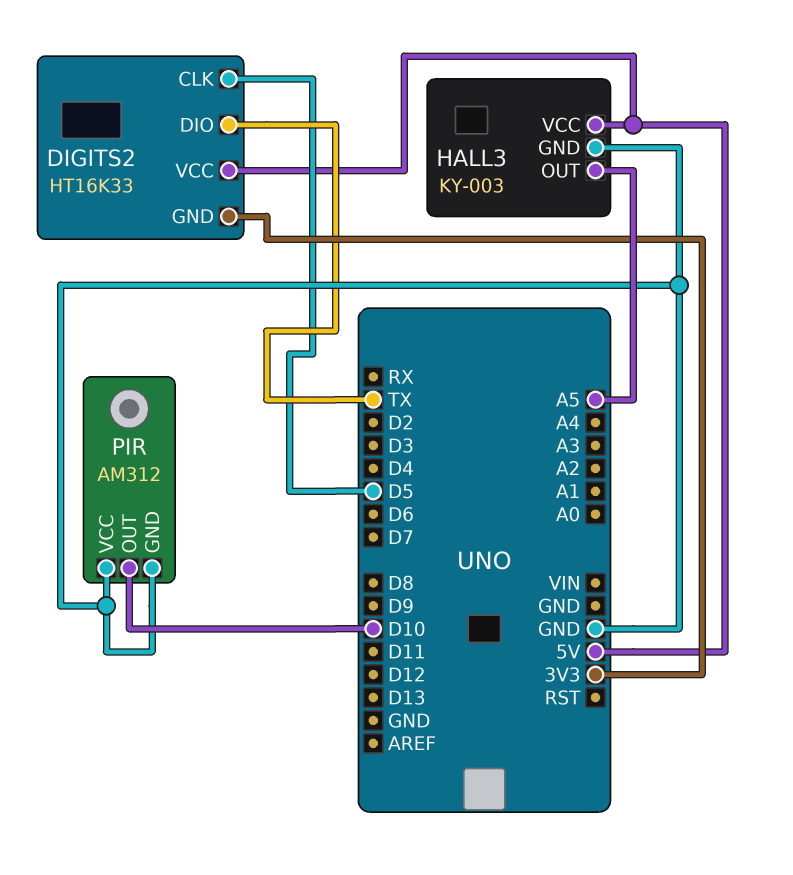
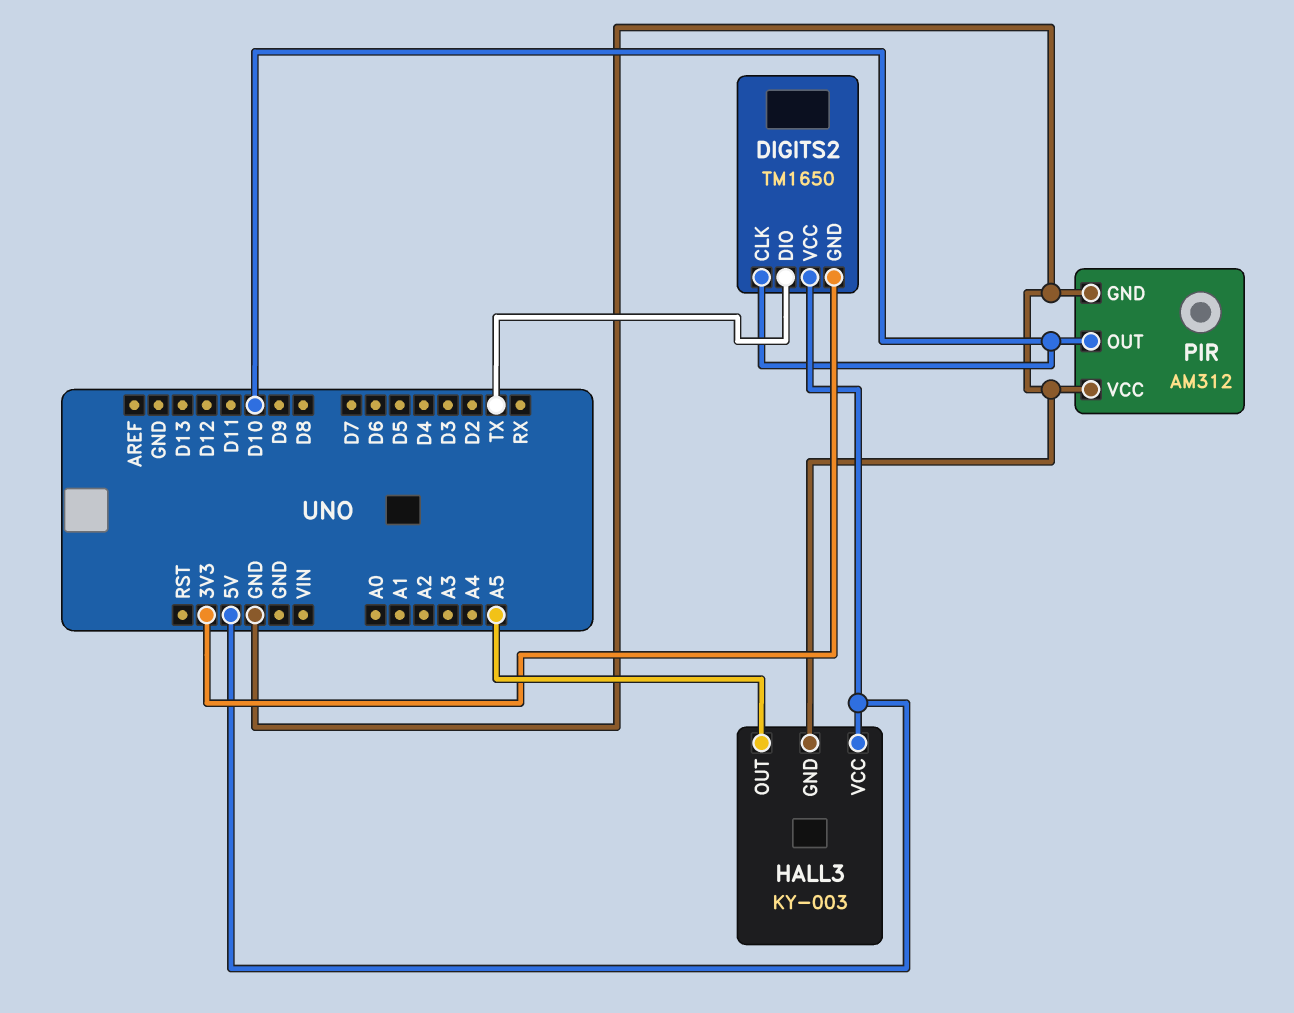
DIGITS2: HT16K33 -> TM1650
DIGITS2 pin CLK: D5 -> D10

